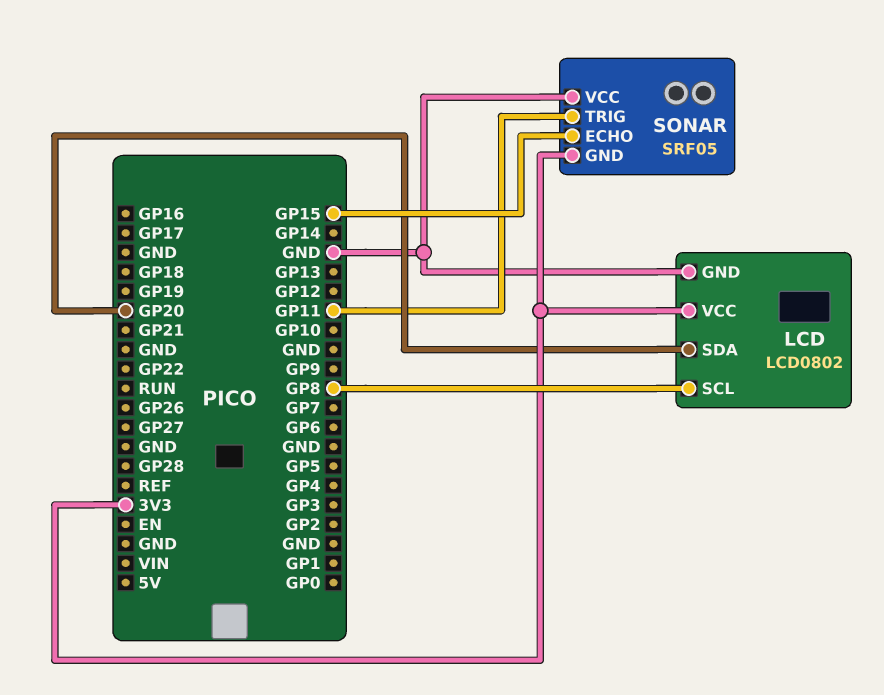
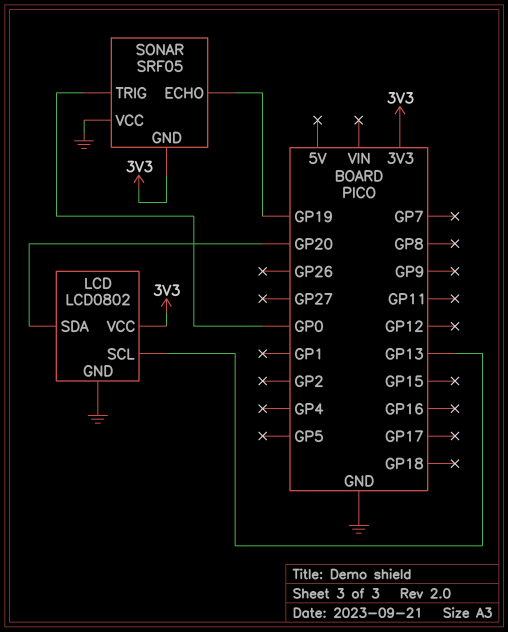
LCD pin SCL: GP8 -> GP13
SONAR pin ECHO: GP15 -> GP19
SONAR pin TRIG: GP11 -> GP0

